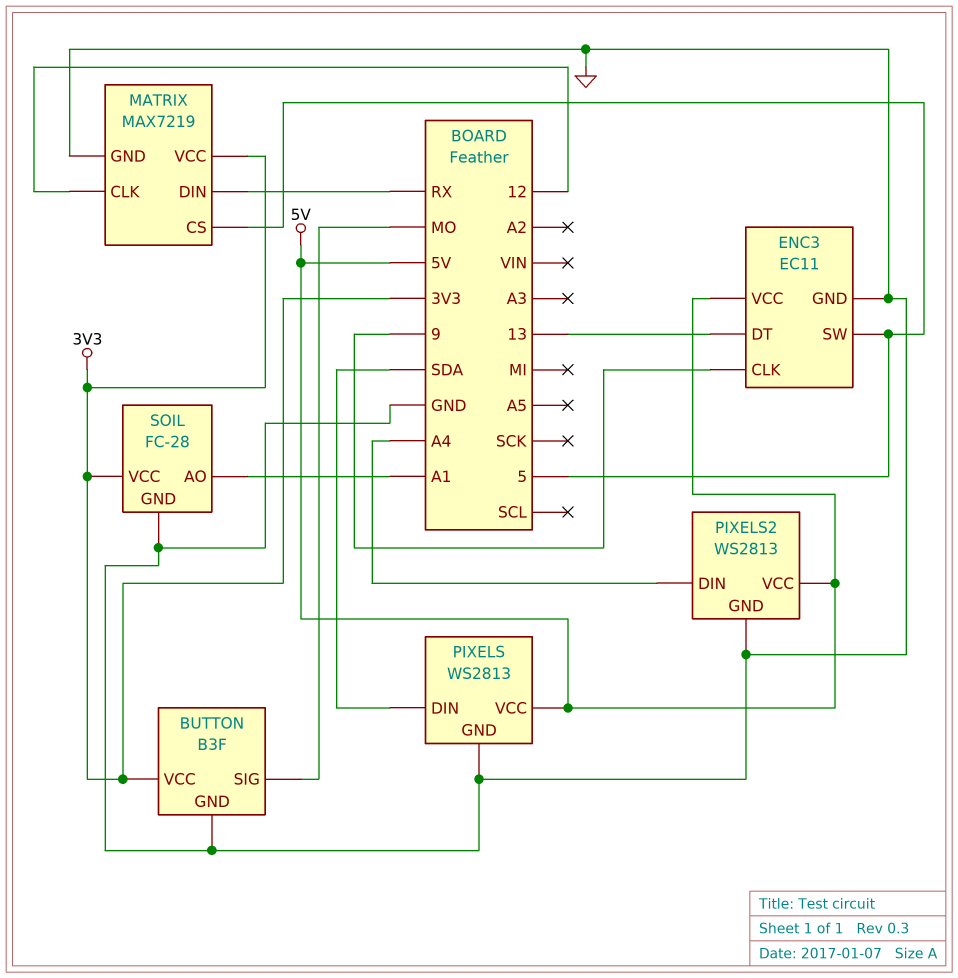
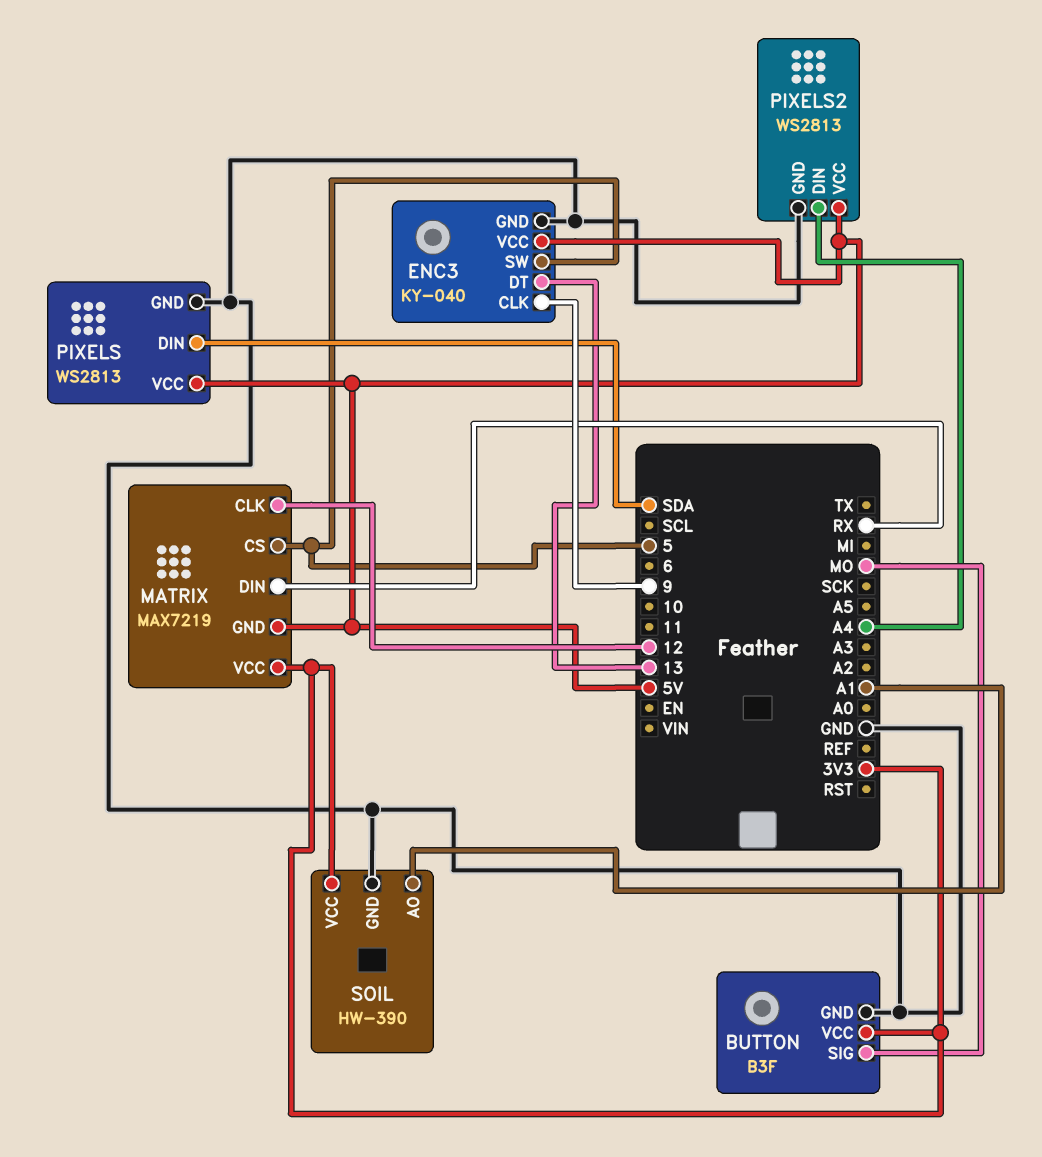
ENC3: EC11 -> KY-040
MATRIX pin GND: GND -> 5V
SOIL: FC-28 -> HW-390

